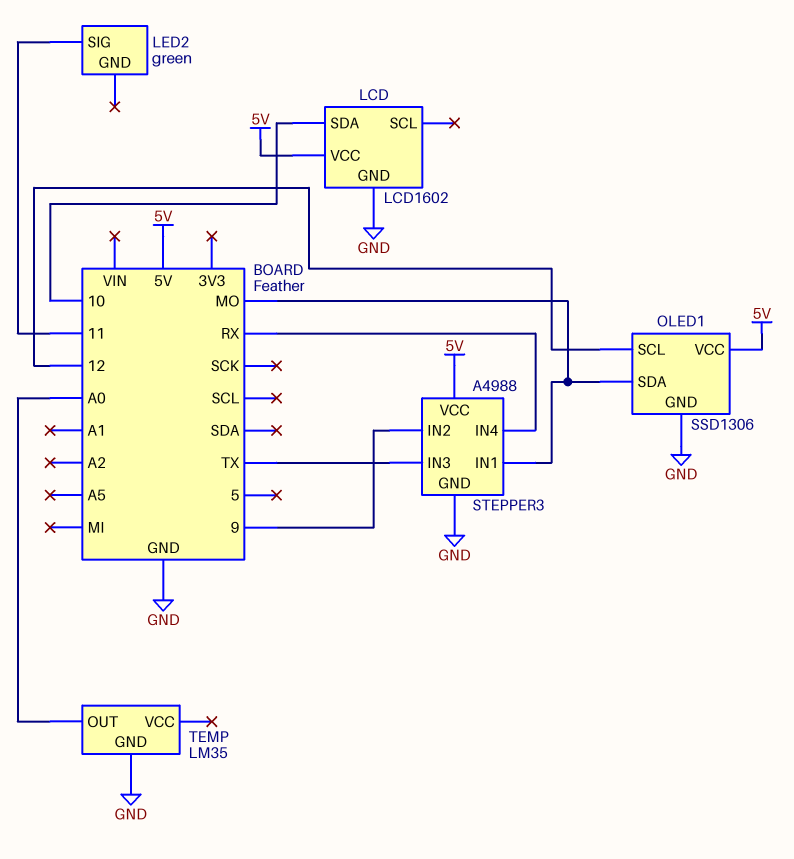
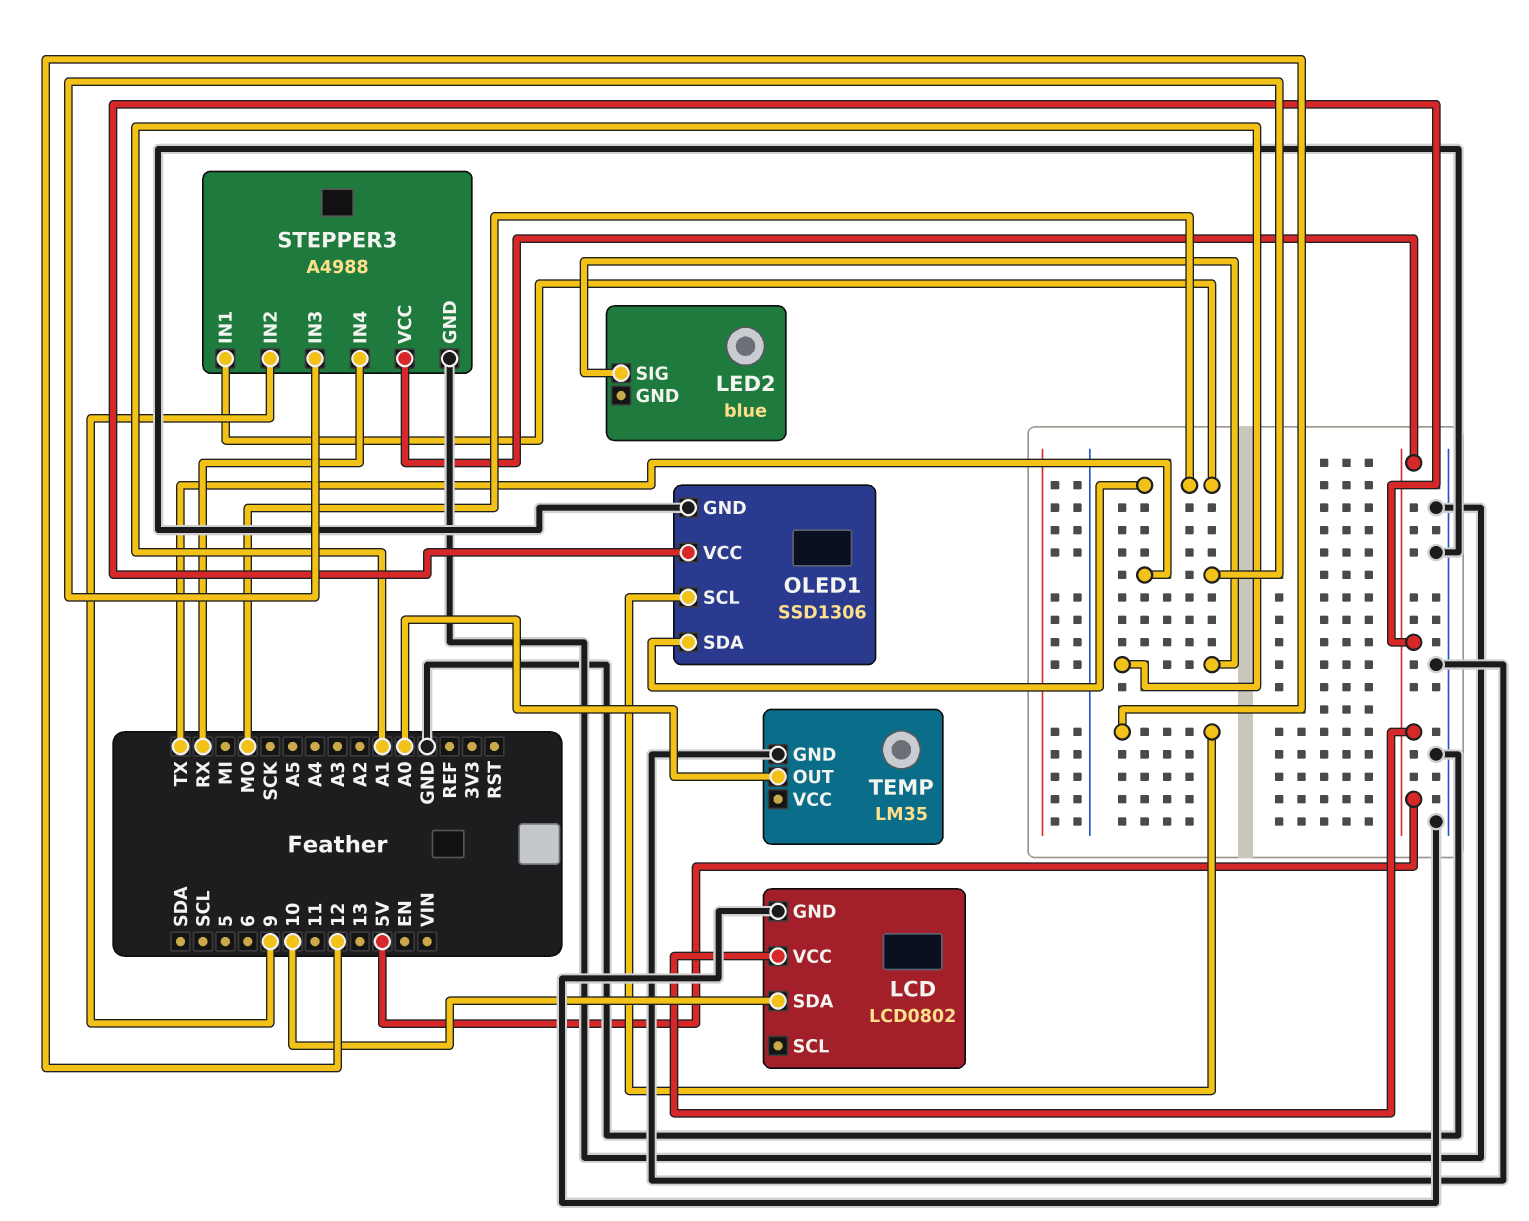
LCD: LCD1602 -> LCD0802
LED2: green -> blue
LED2 pin SIG: 11 -> A1

